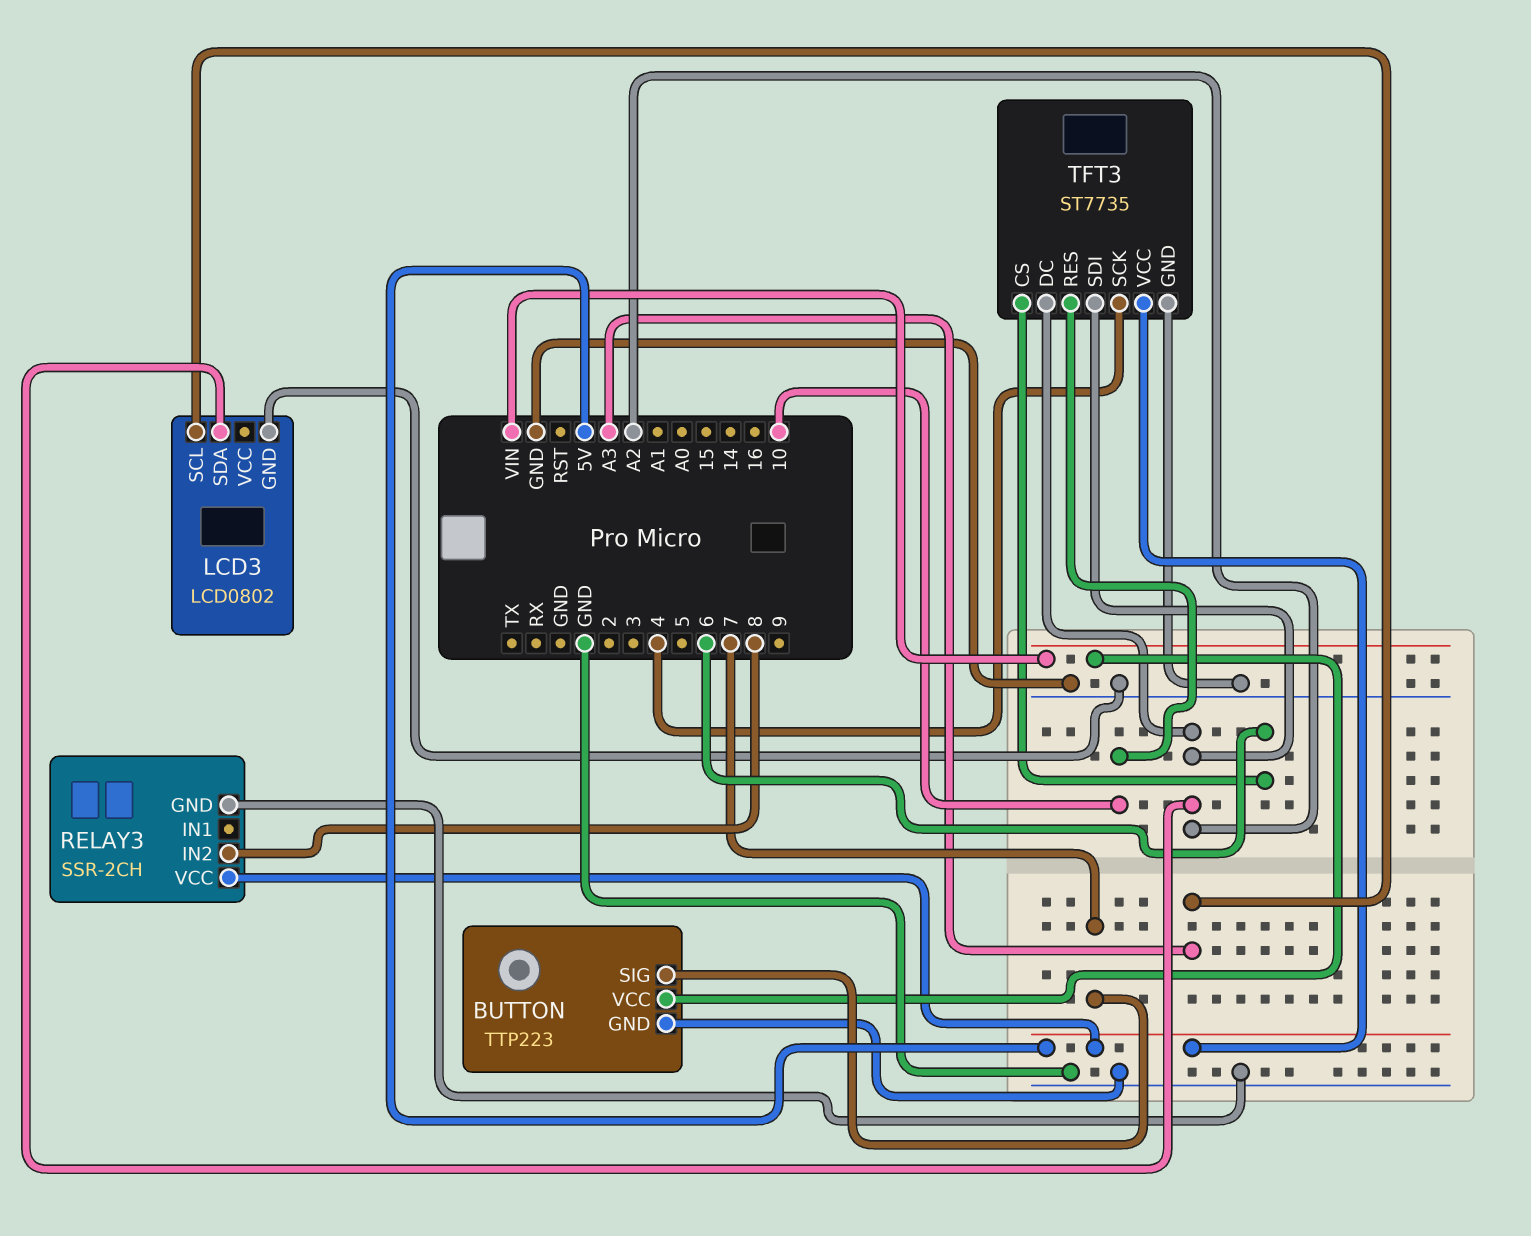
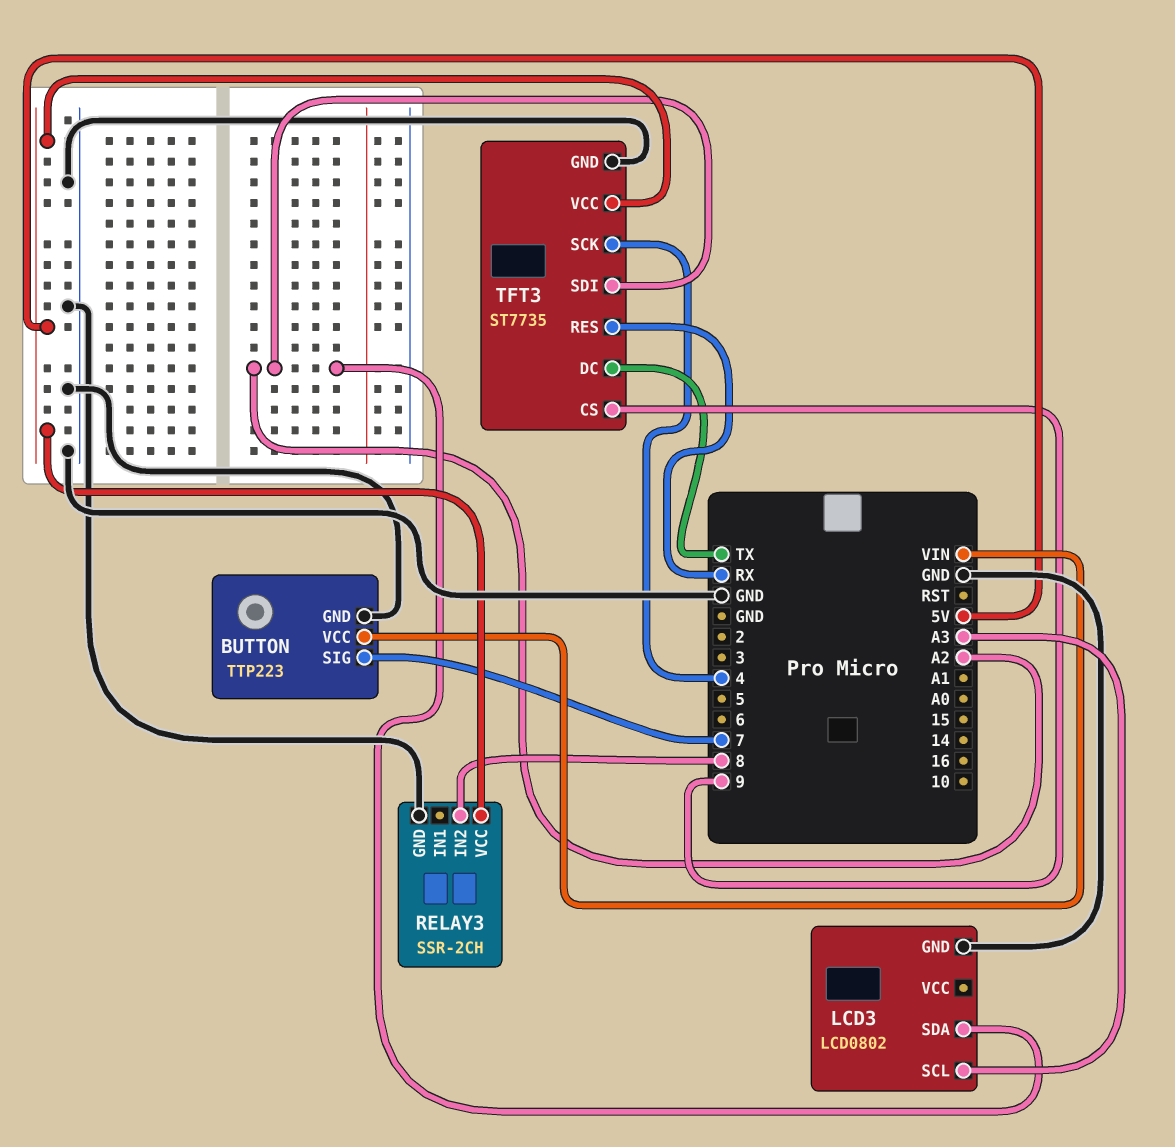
TFT3 pin CS: 6 -> 9
TFT3 pin DC: A2 -> TX
TFT3 pin RES: 10 -> RX

